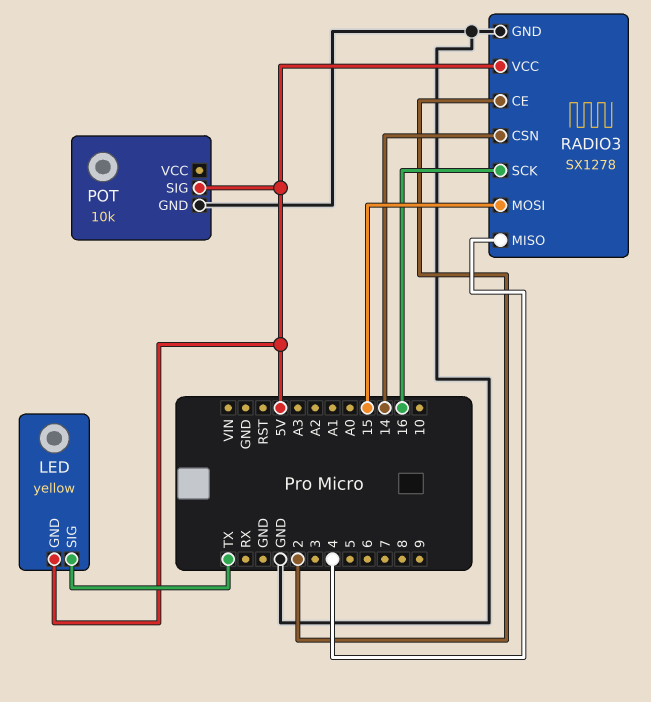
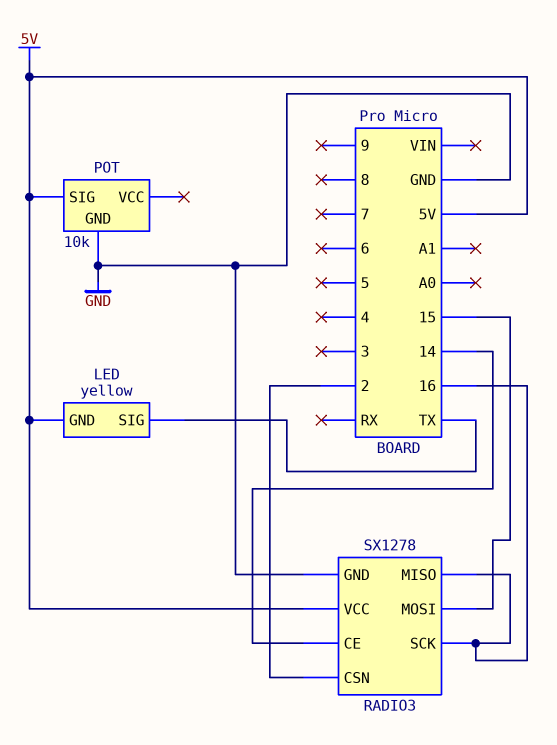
RADIO3 pin CE: 2 -> 14
RADIO3 pin CSN: 14 -> 2
RADIO3 pin MISO: 4 -> 16

